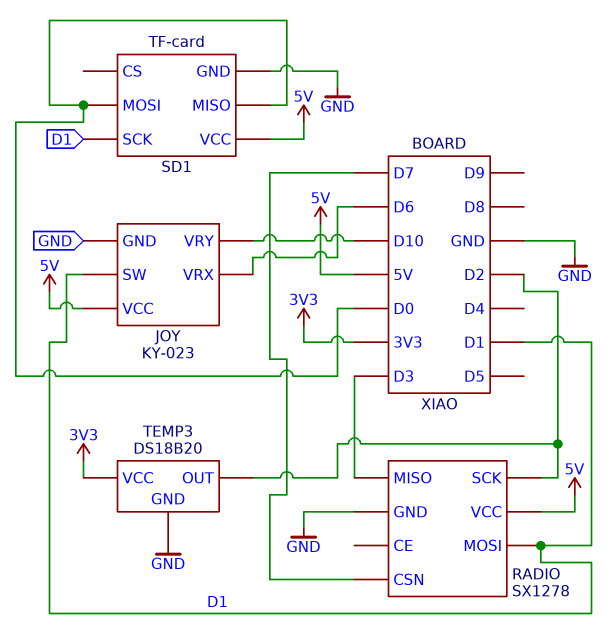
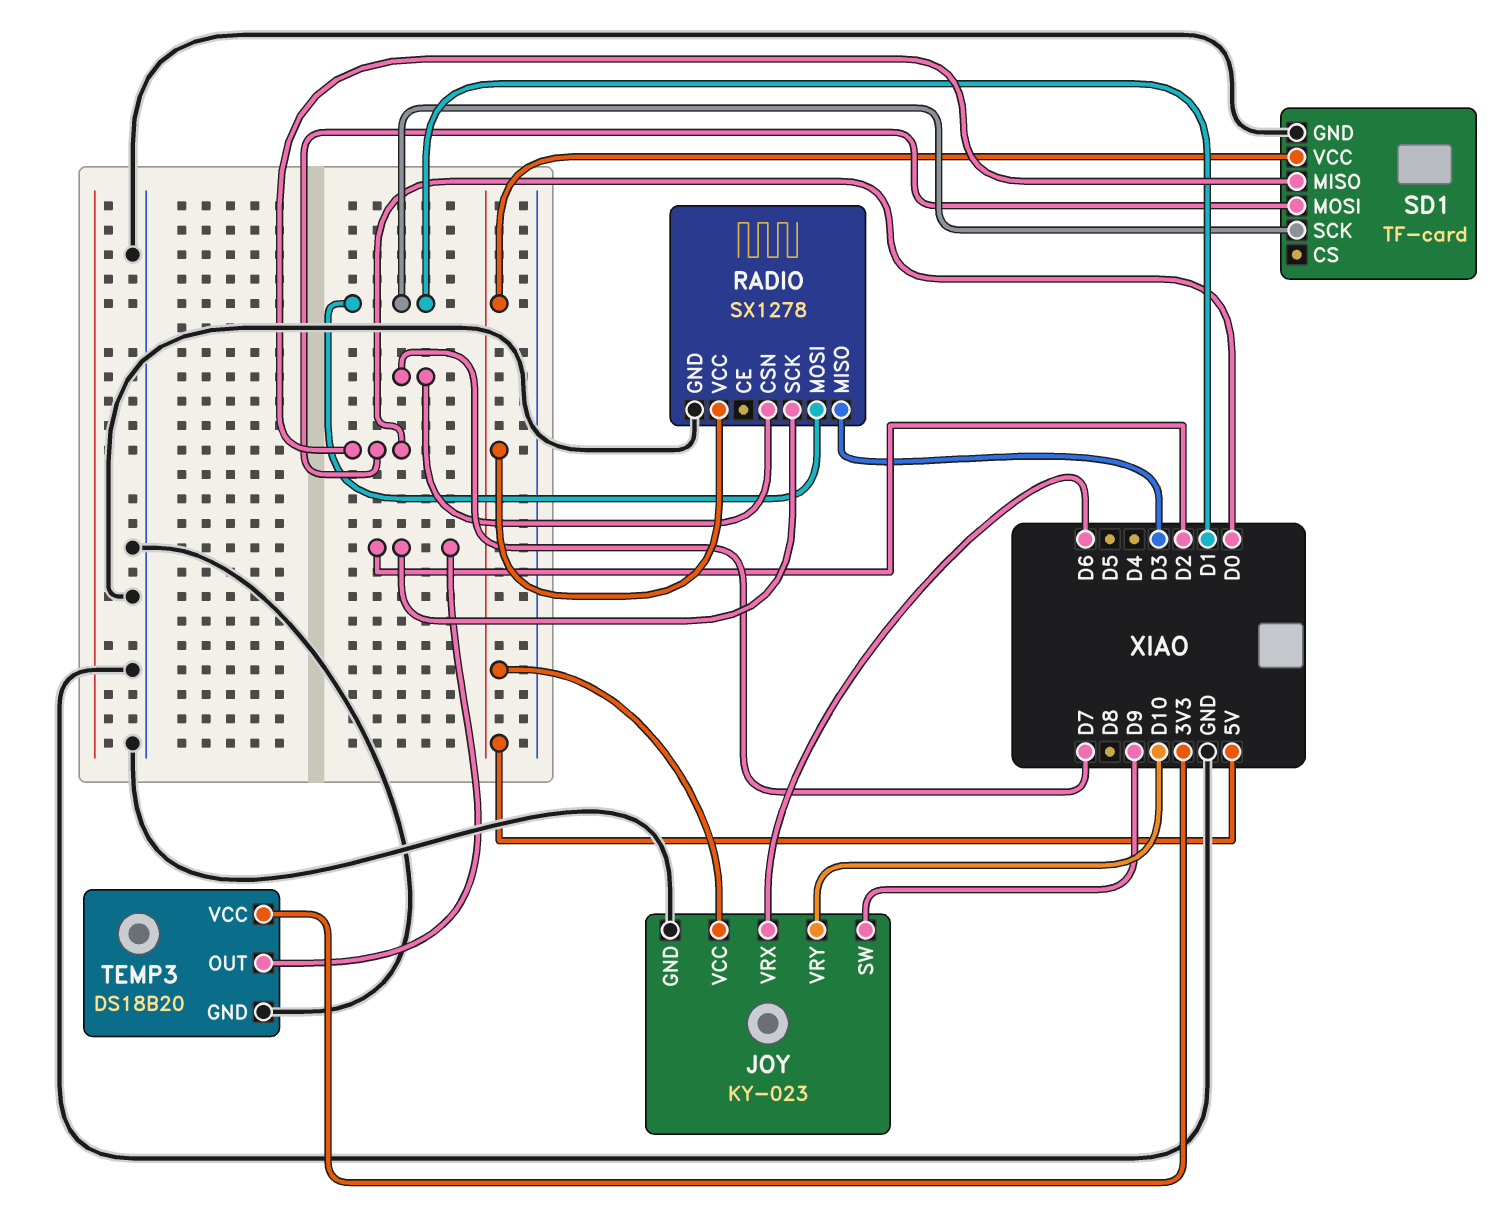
JOY pin SW: D1 -> D9

